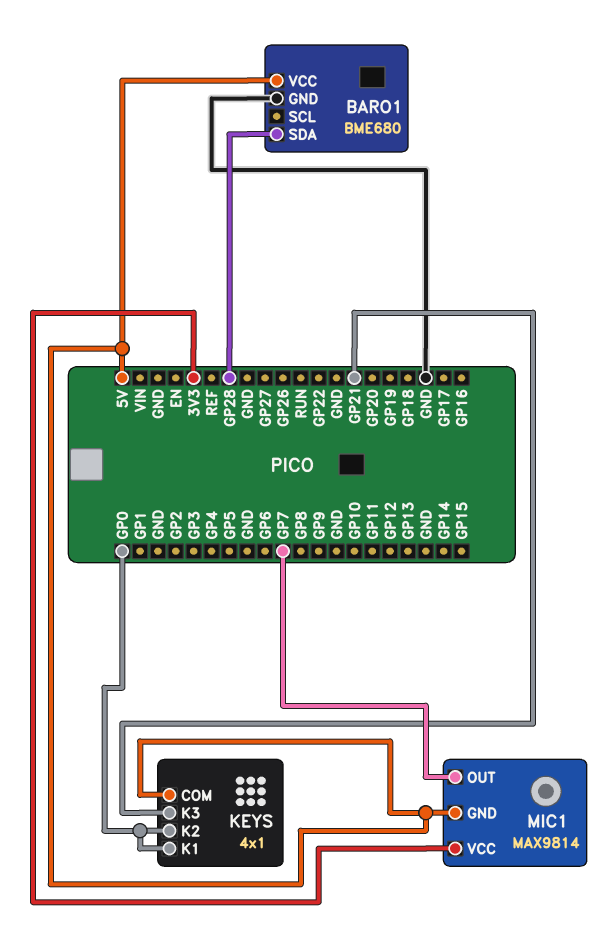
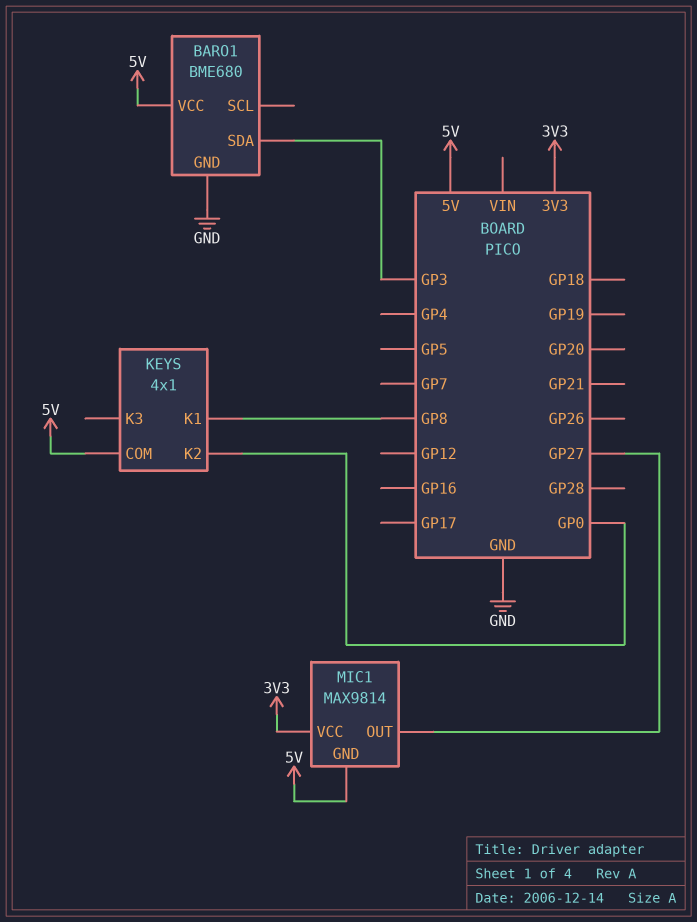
BARO1 pin SDA: GP28 -> GP3
KEYS pin K1: GP0 -> GP8
KEYS pin K3: GP21 -> none
MIC1 pin OUT: GP7 -> GP27

